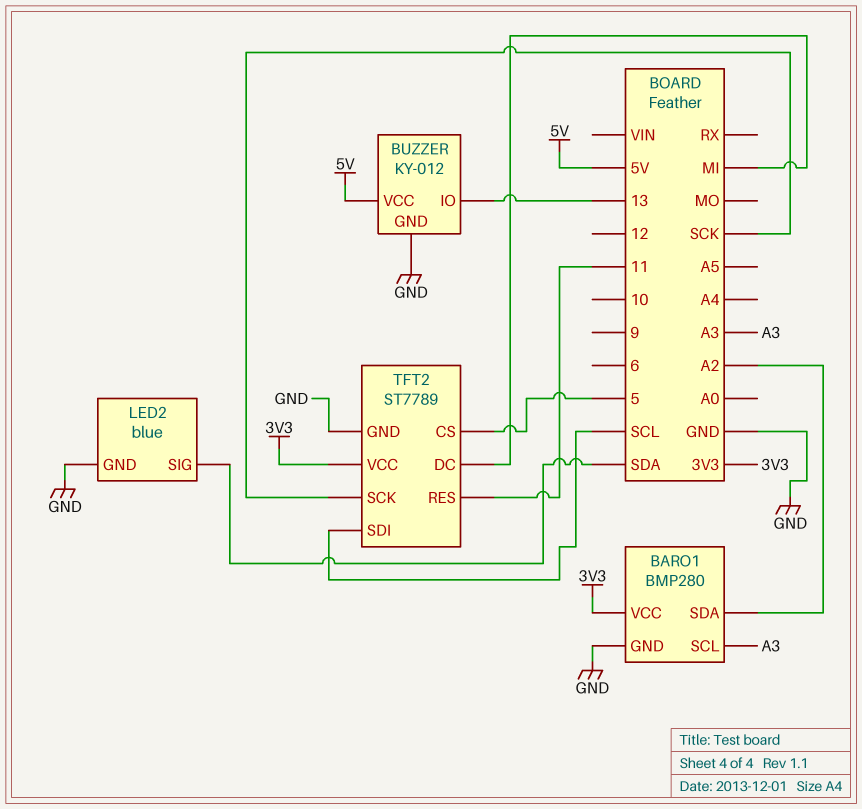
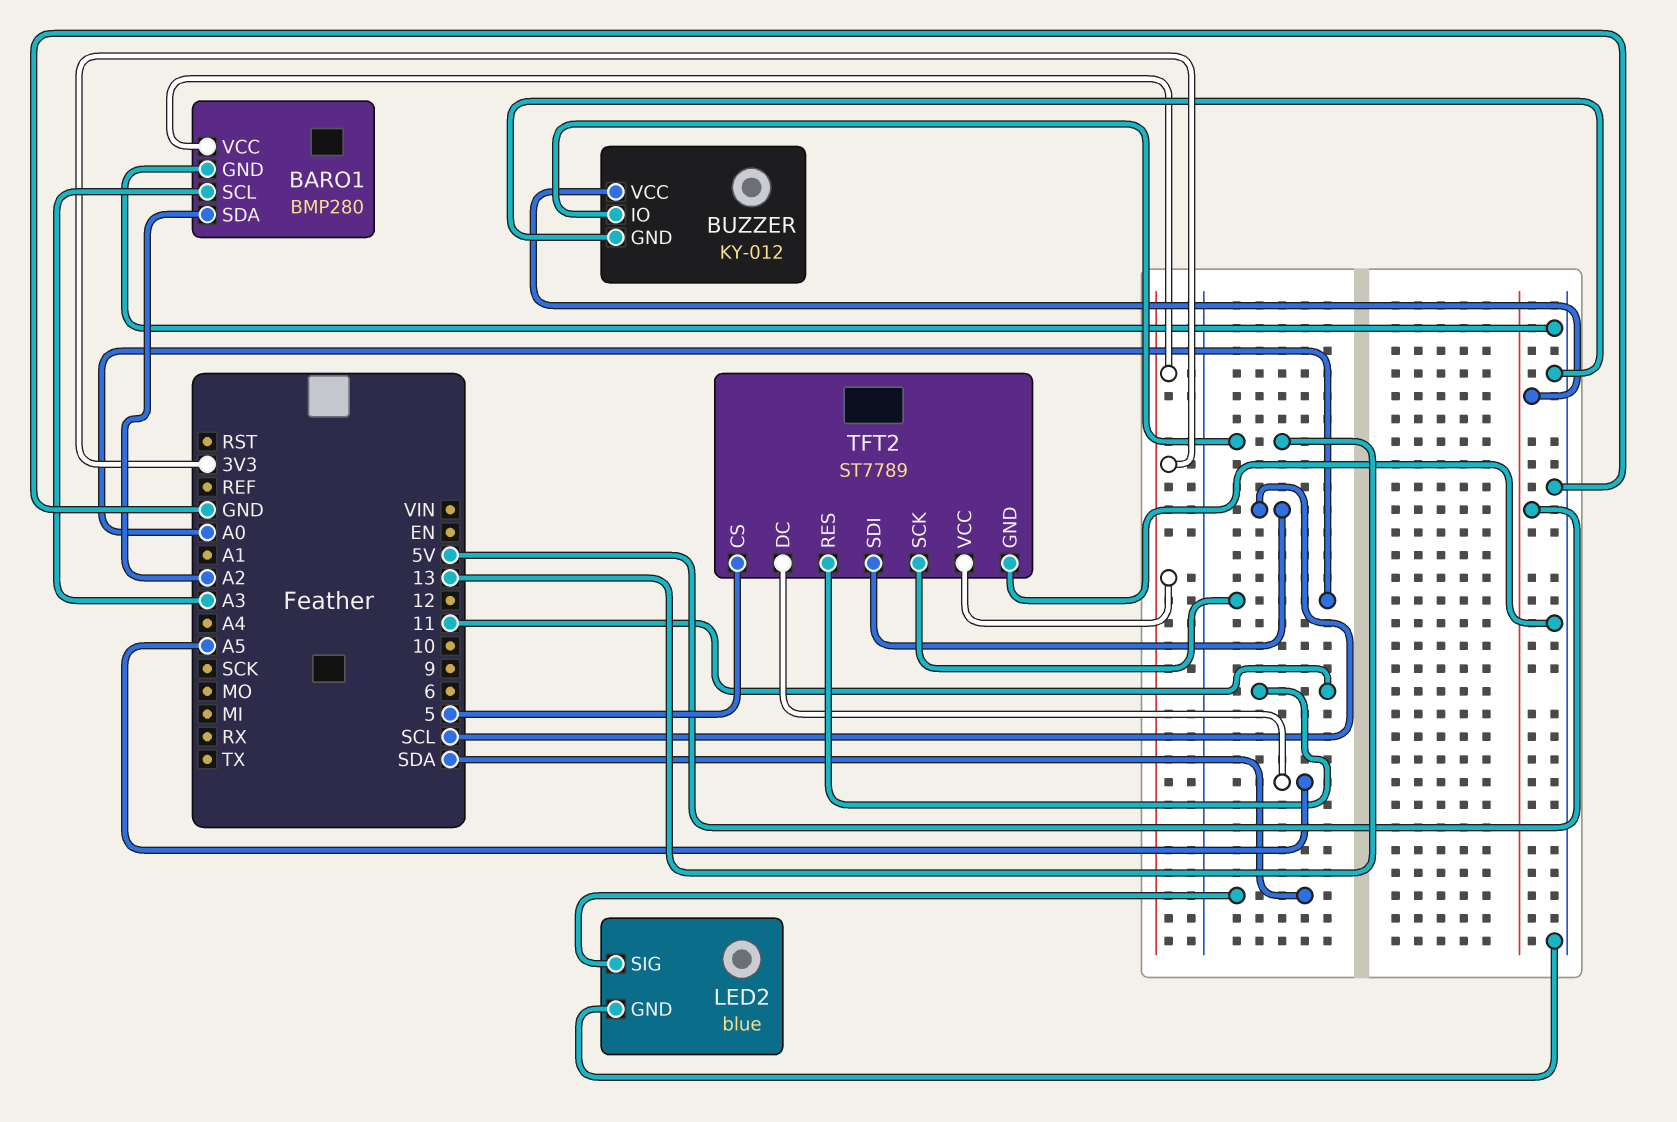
TFT2 pin DC: MI -> A5
TFT2 pin SCK: SCK -> A0

